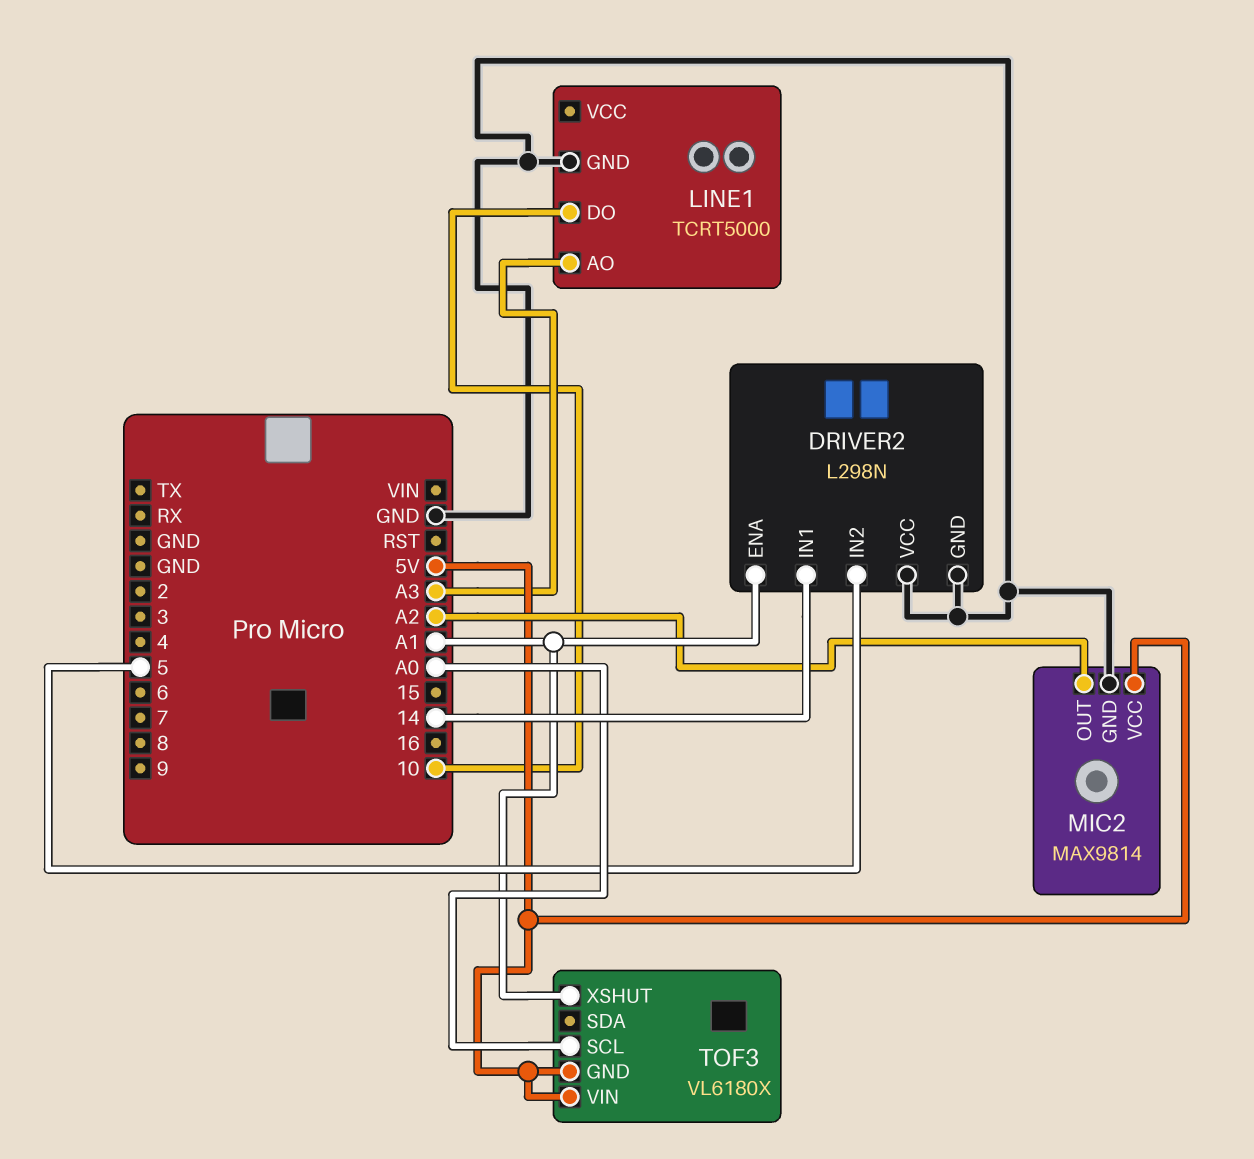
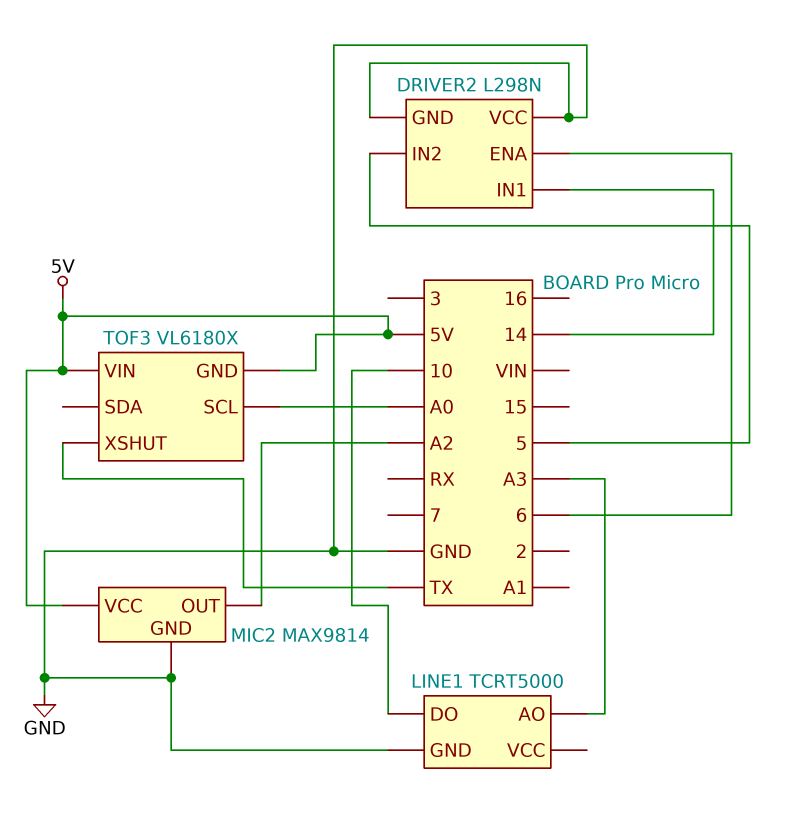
DRIVER2 pin ENA: A1 -> 6
TOF3 pin XSHUT: A1 -> TX

